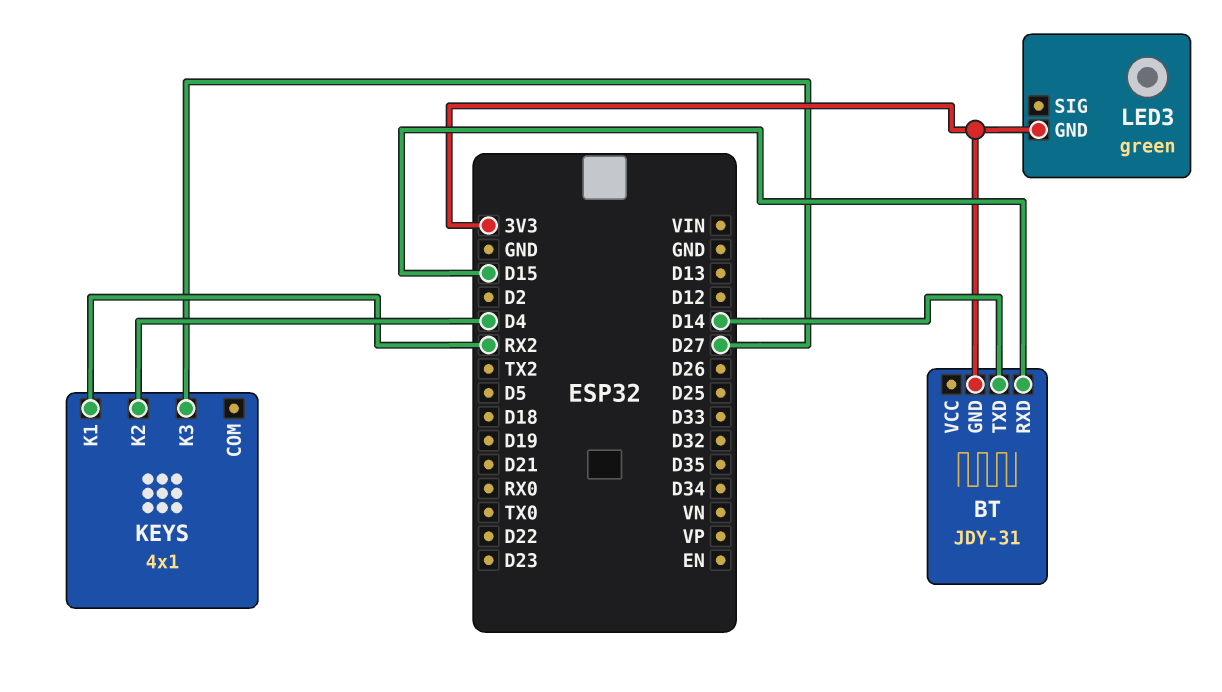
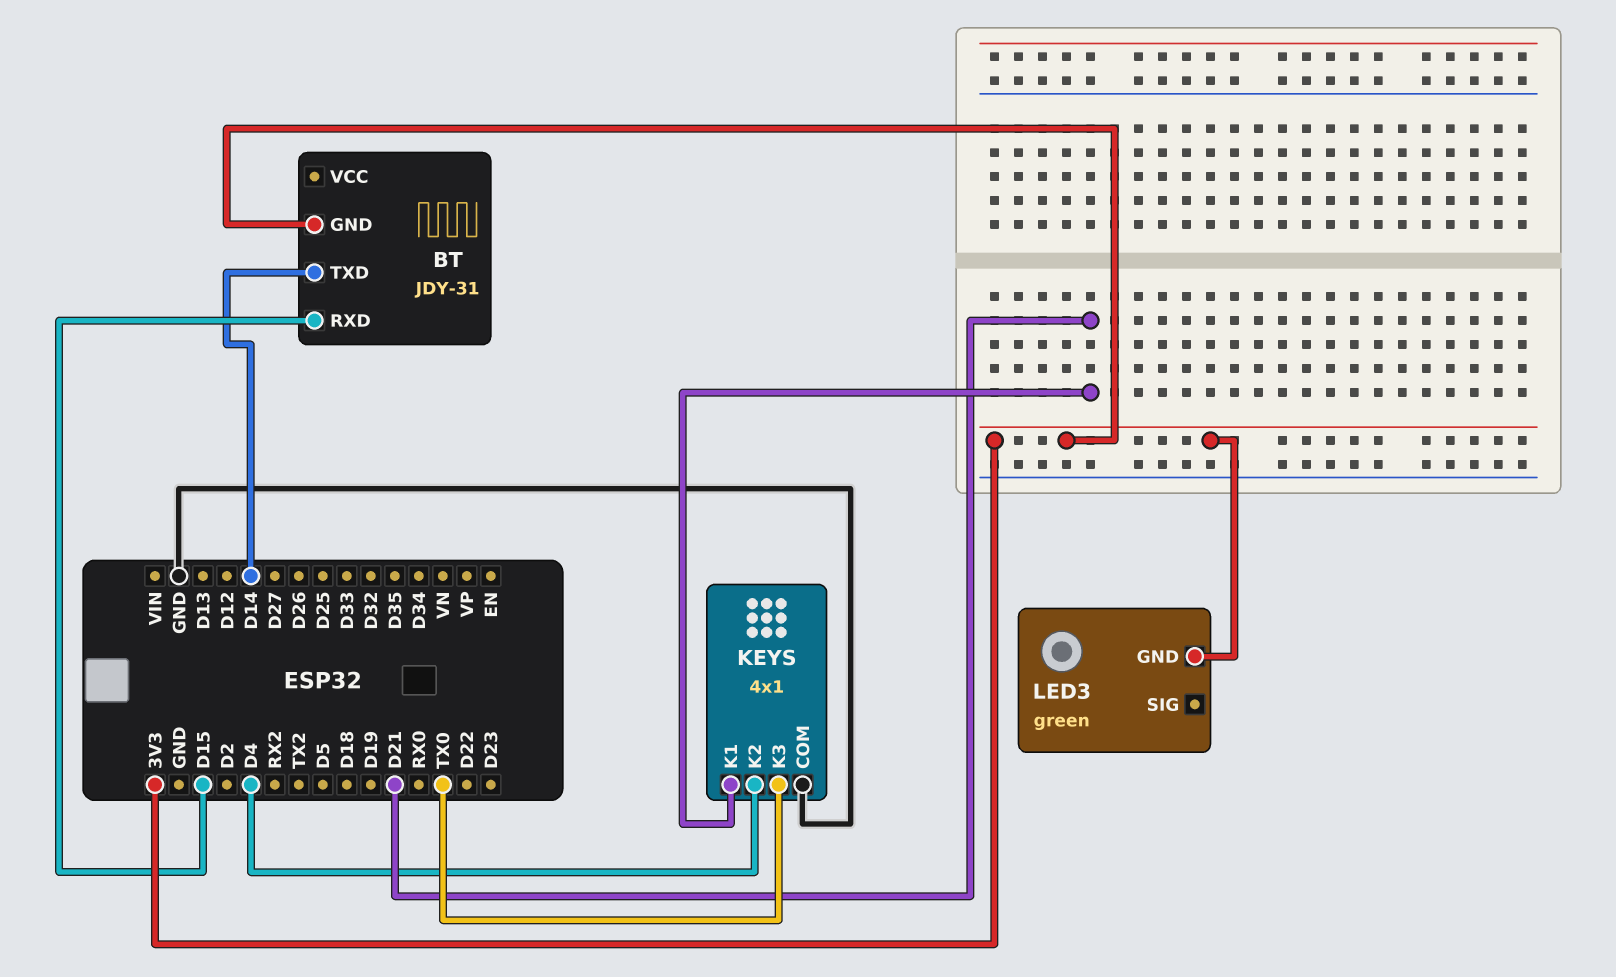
KEYS pin COM: none -> GND
KEYS pin K1: RX2 -> D21
KEYS pin K3: D27 -> TX0

